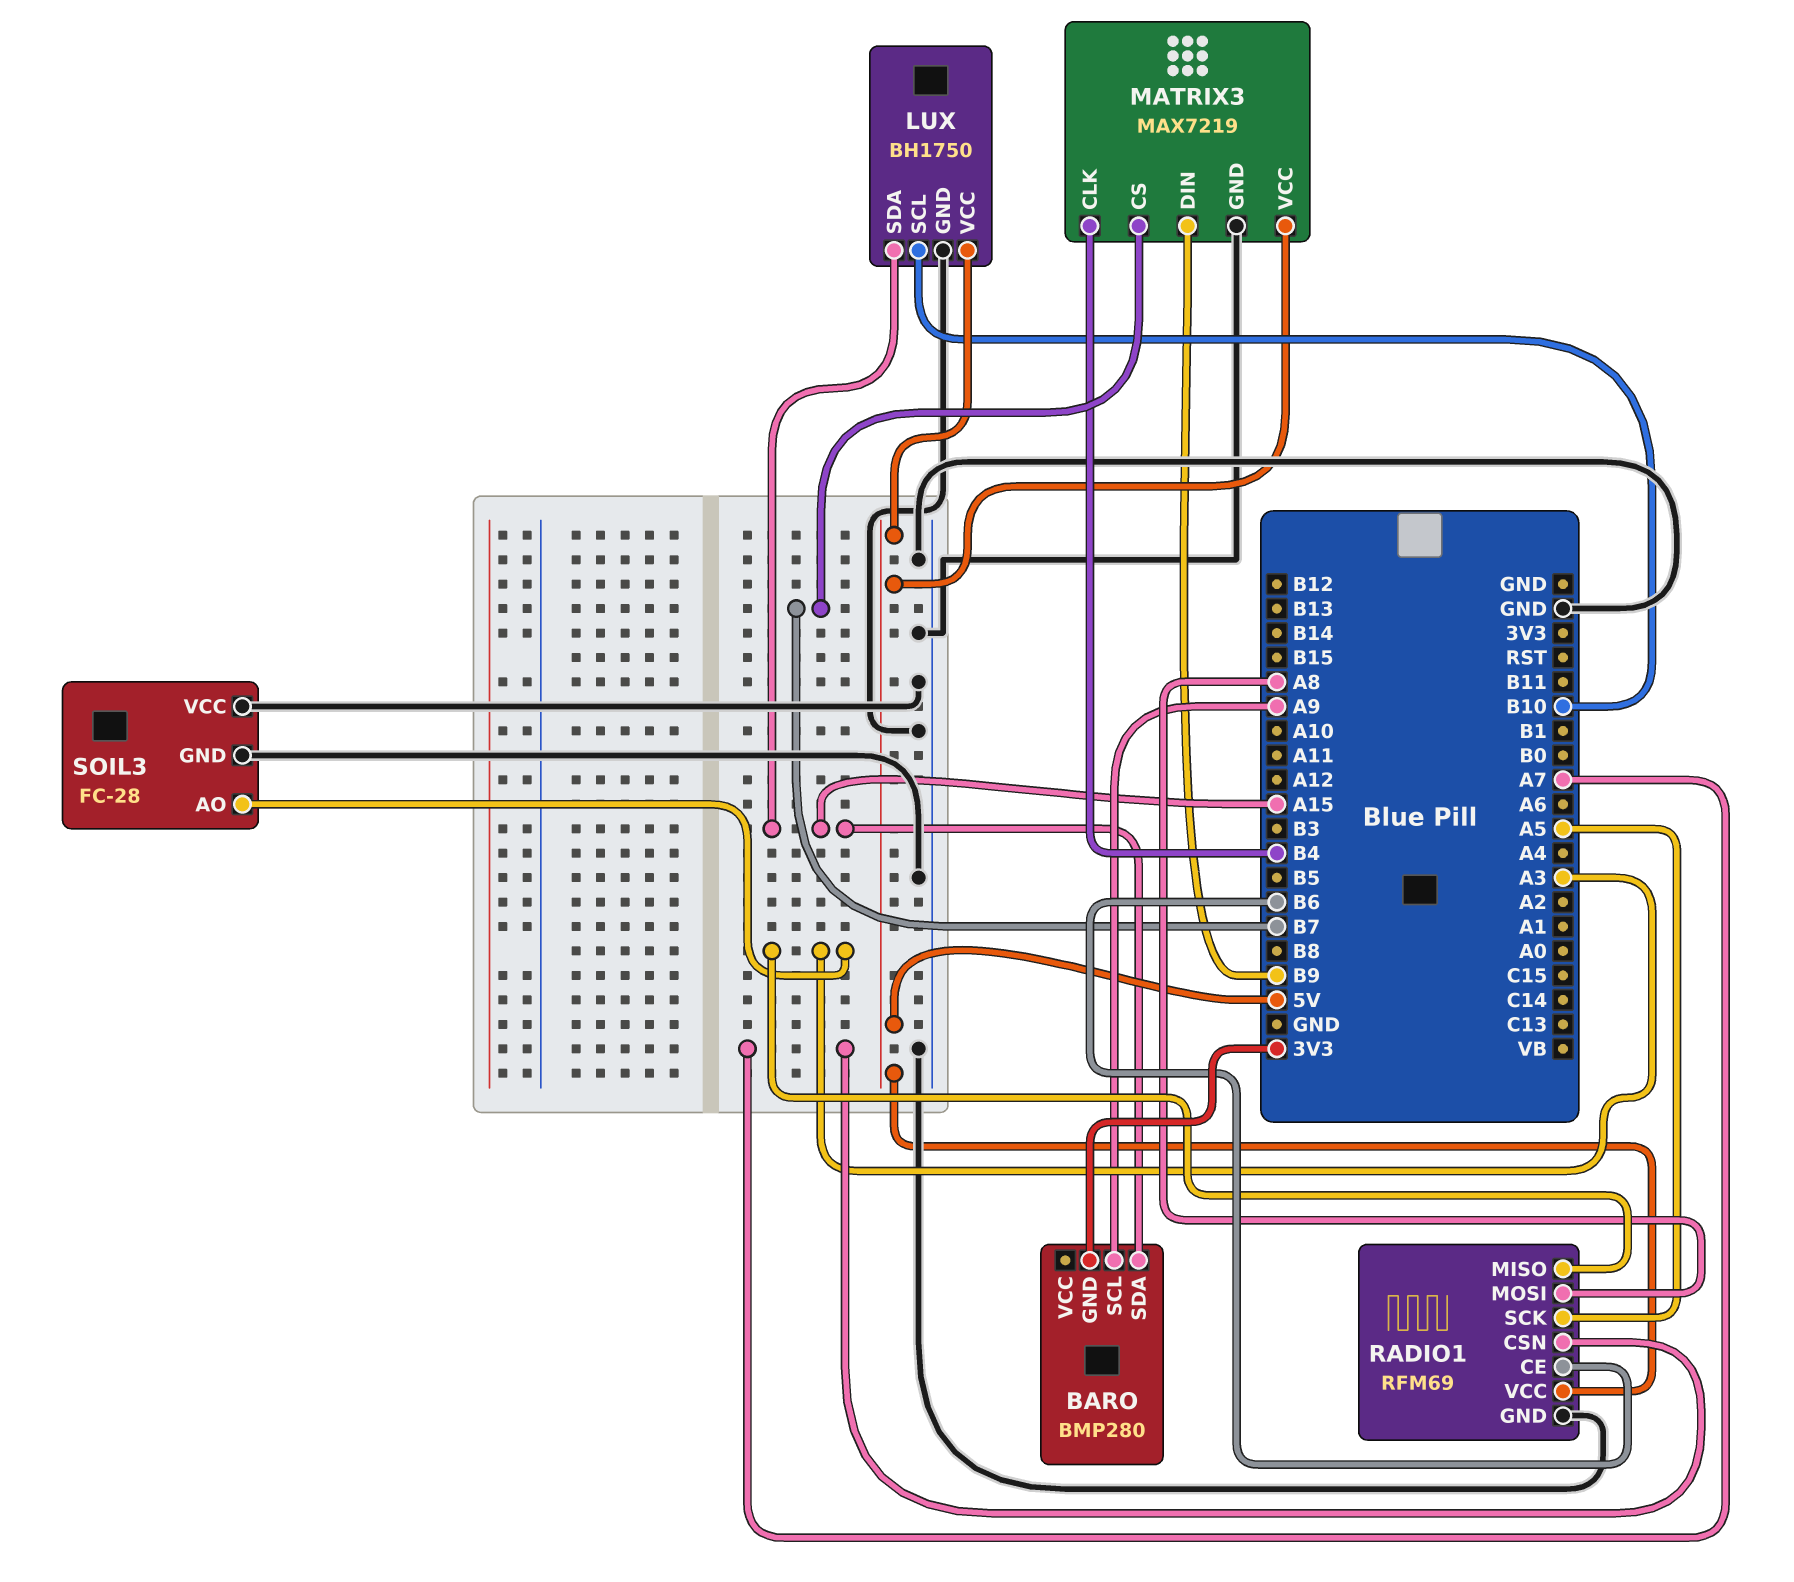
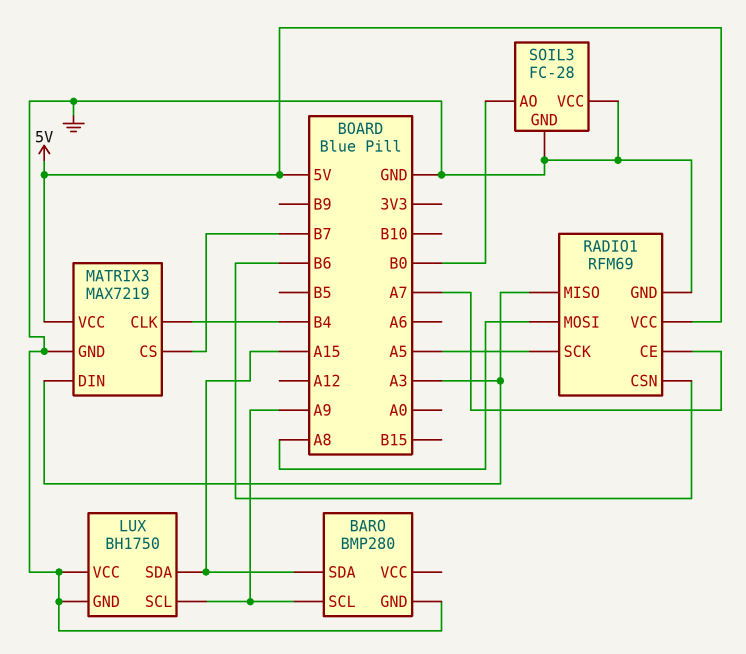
BARO pin GND: 3V3 -> GND
LUX pin SCL: B10 -> A9
LUX pin VCC: 5V -> GND
MATRIX3 pin DIN: B9 -> A3
RADIO1 pin CE: B6 -> A7
RADIO1 pin CSN: A7 -> B6
SOIL3 pin AO: A3 -> B0

